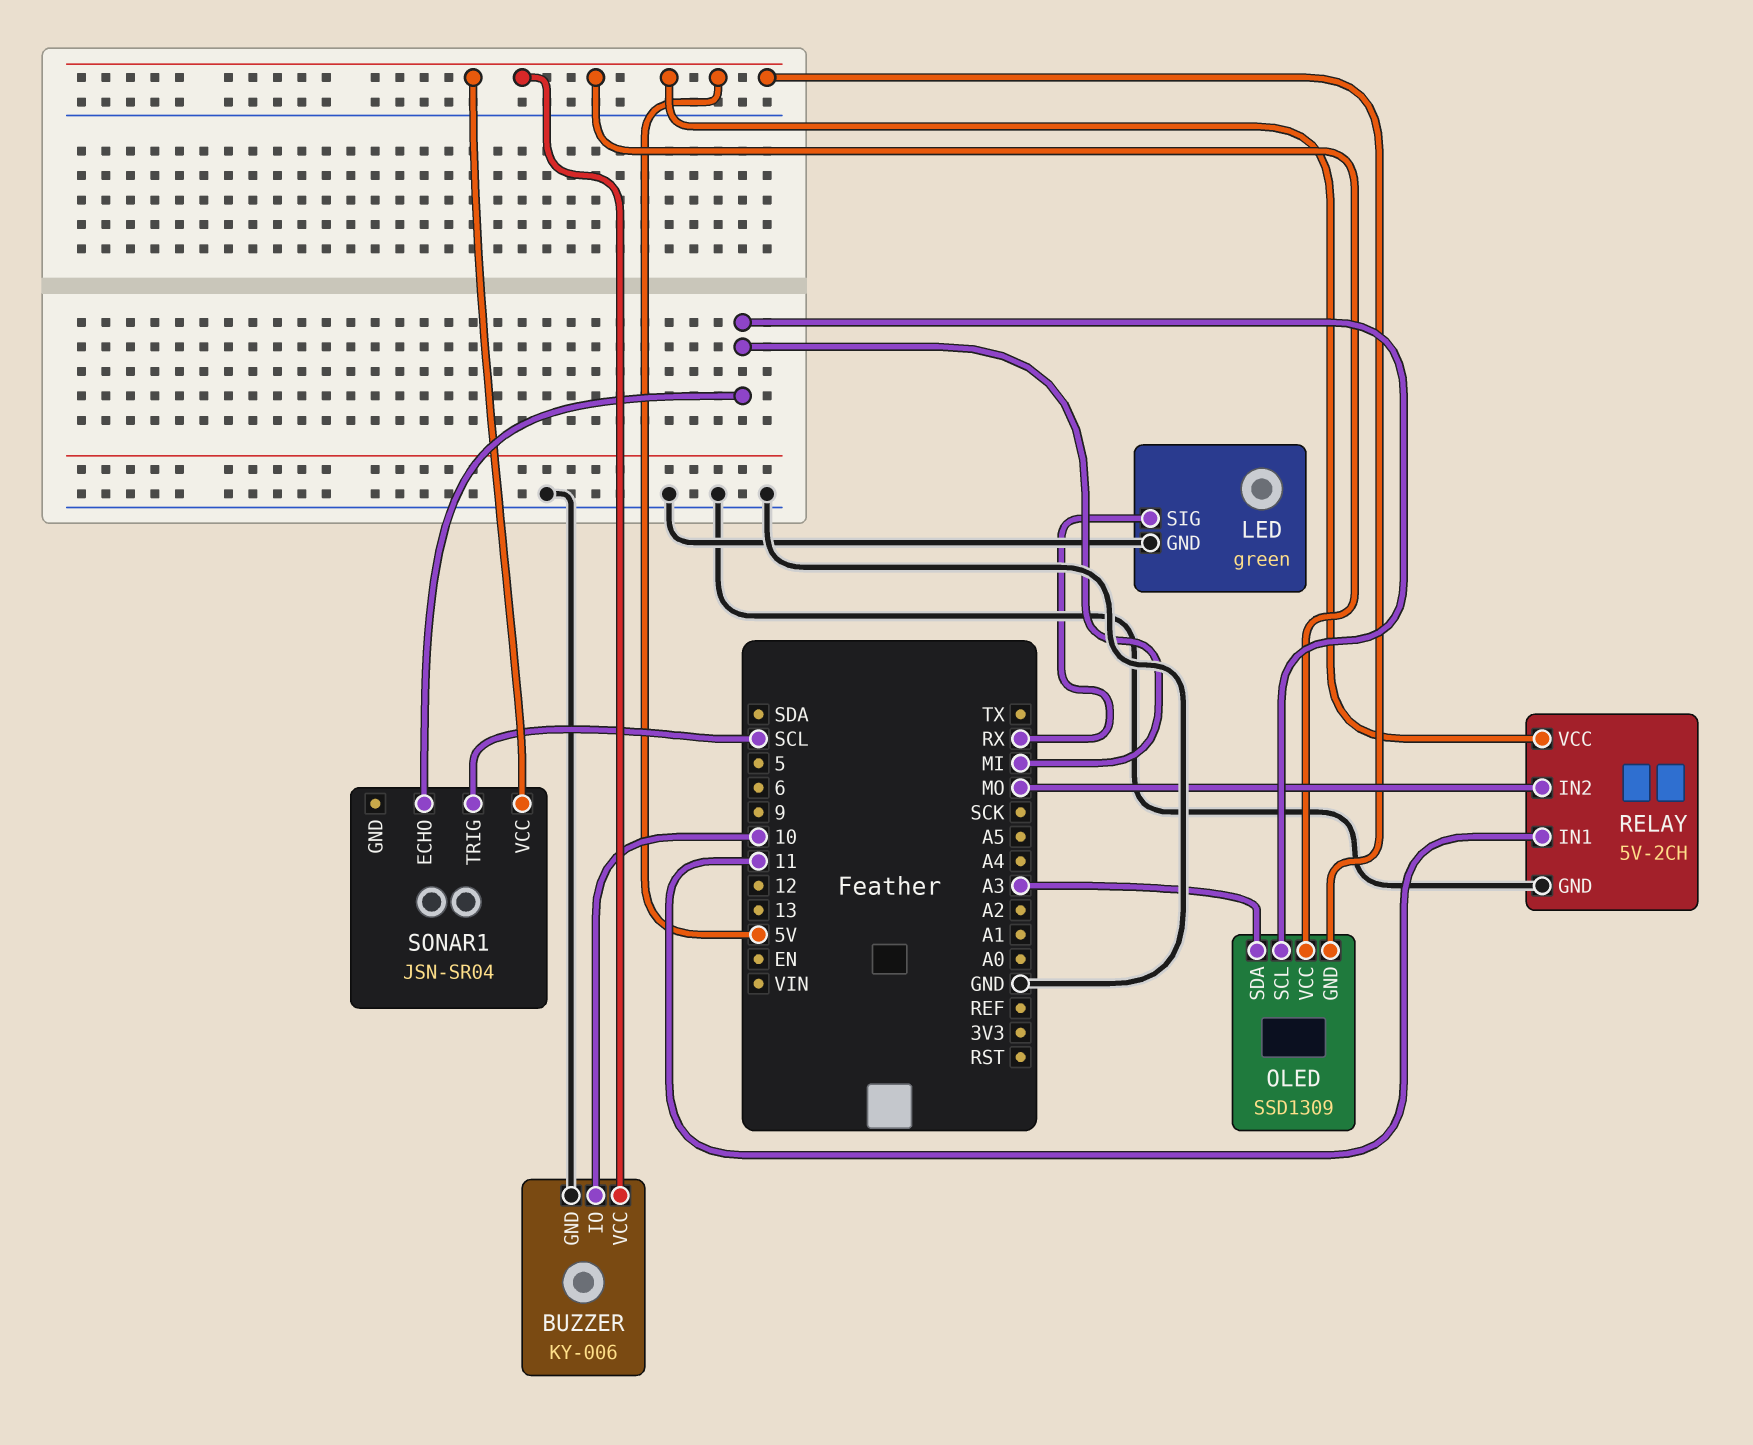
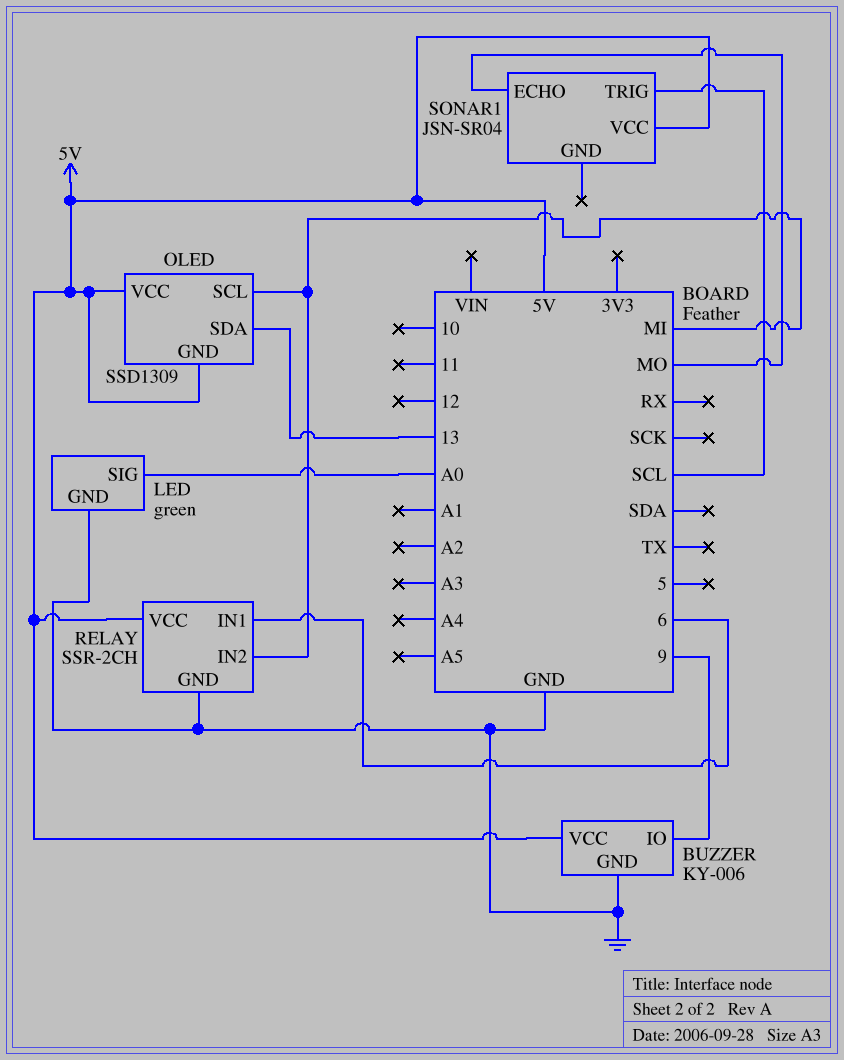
BUZZER pin IO: 10 -> 9
LED pin SIG: RX -> A0
OLED pin SDA: A3 -> 13
RELAY: 5V-2CH -> SSR-2CH
RELAY pin IN1: 11 -> 6
RELAY pin IN2: MO -> MI
SONAR1 pin ECHO: MI -> MO

